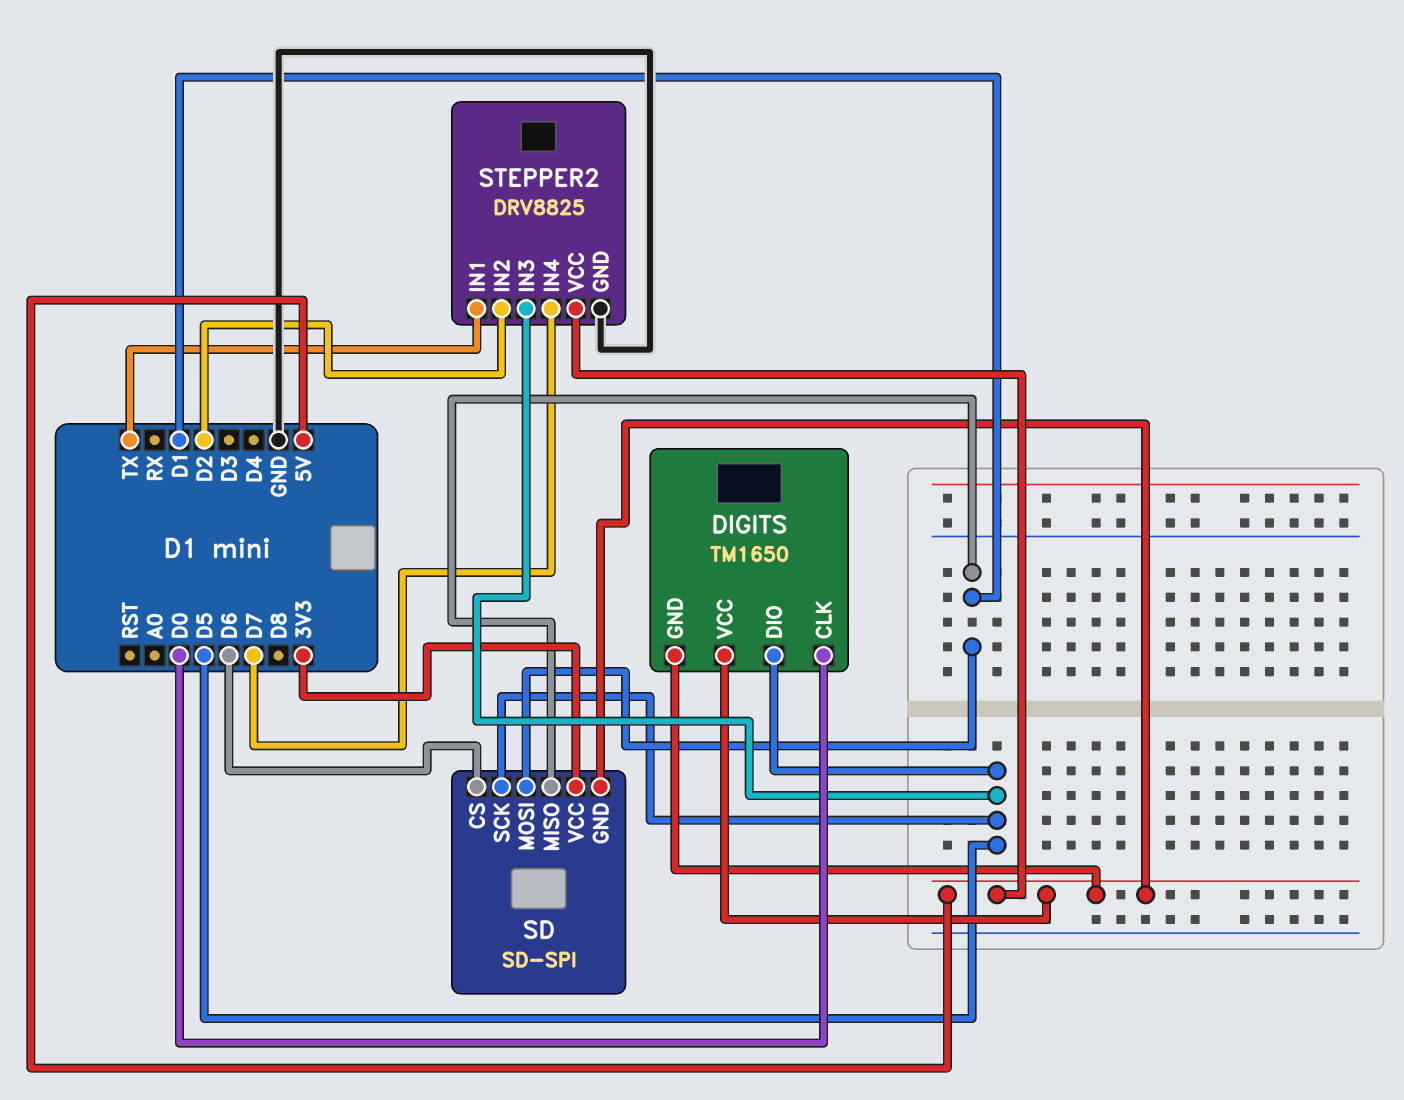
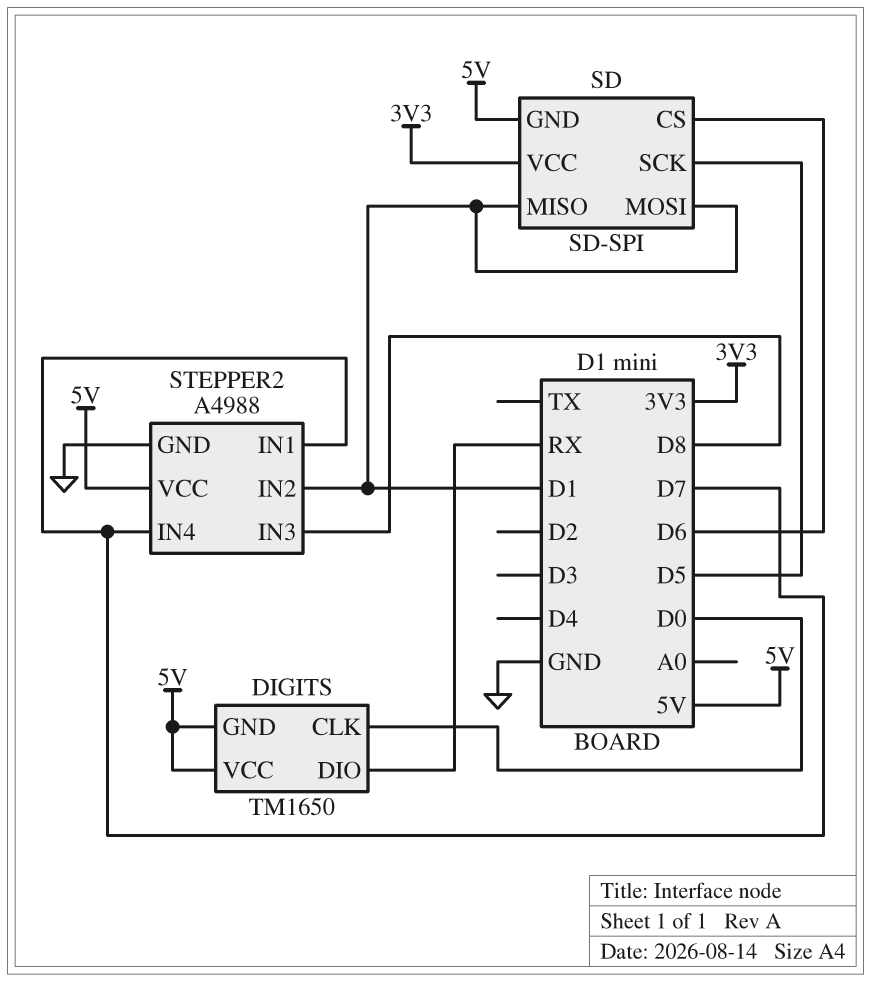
DIGITS pin DIO: D5 -> RX
STEPPER2: DRV8825 -> A4988
STEPPER2 pin IN1: TX -> D7
STEPPER2 pin IN2: D2 -> D1
STEPPER2 pin IN3: D5 -> D8

